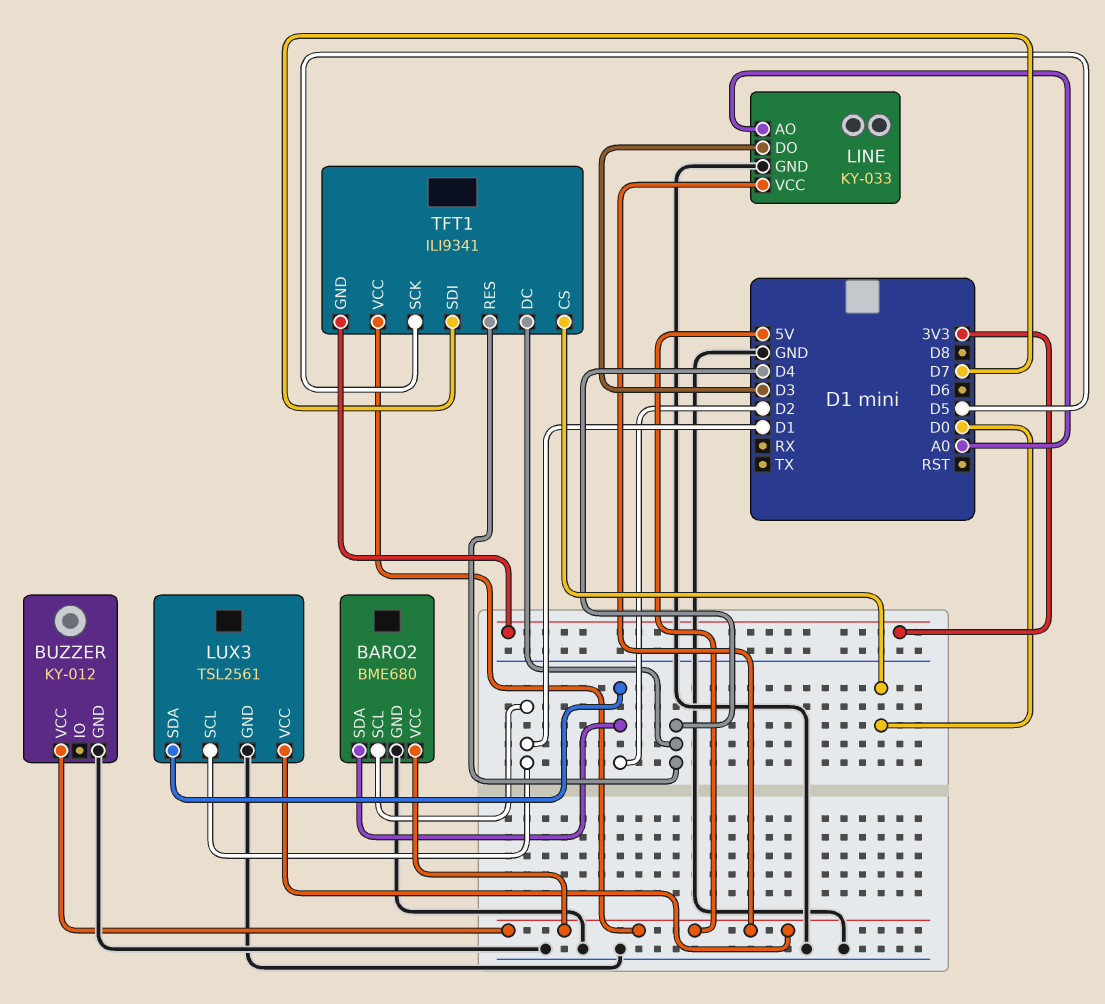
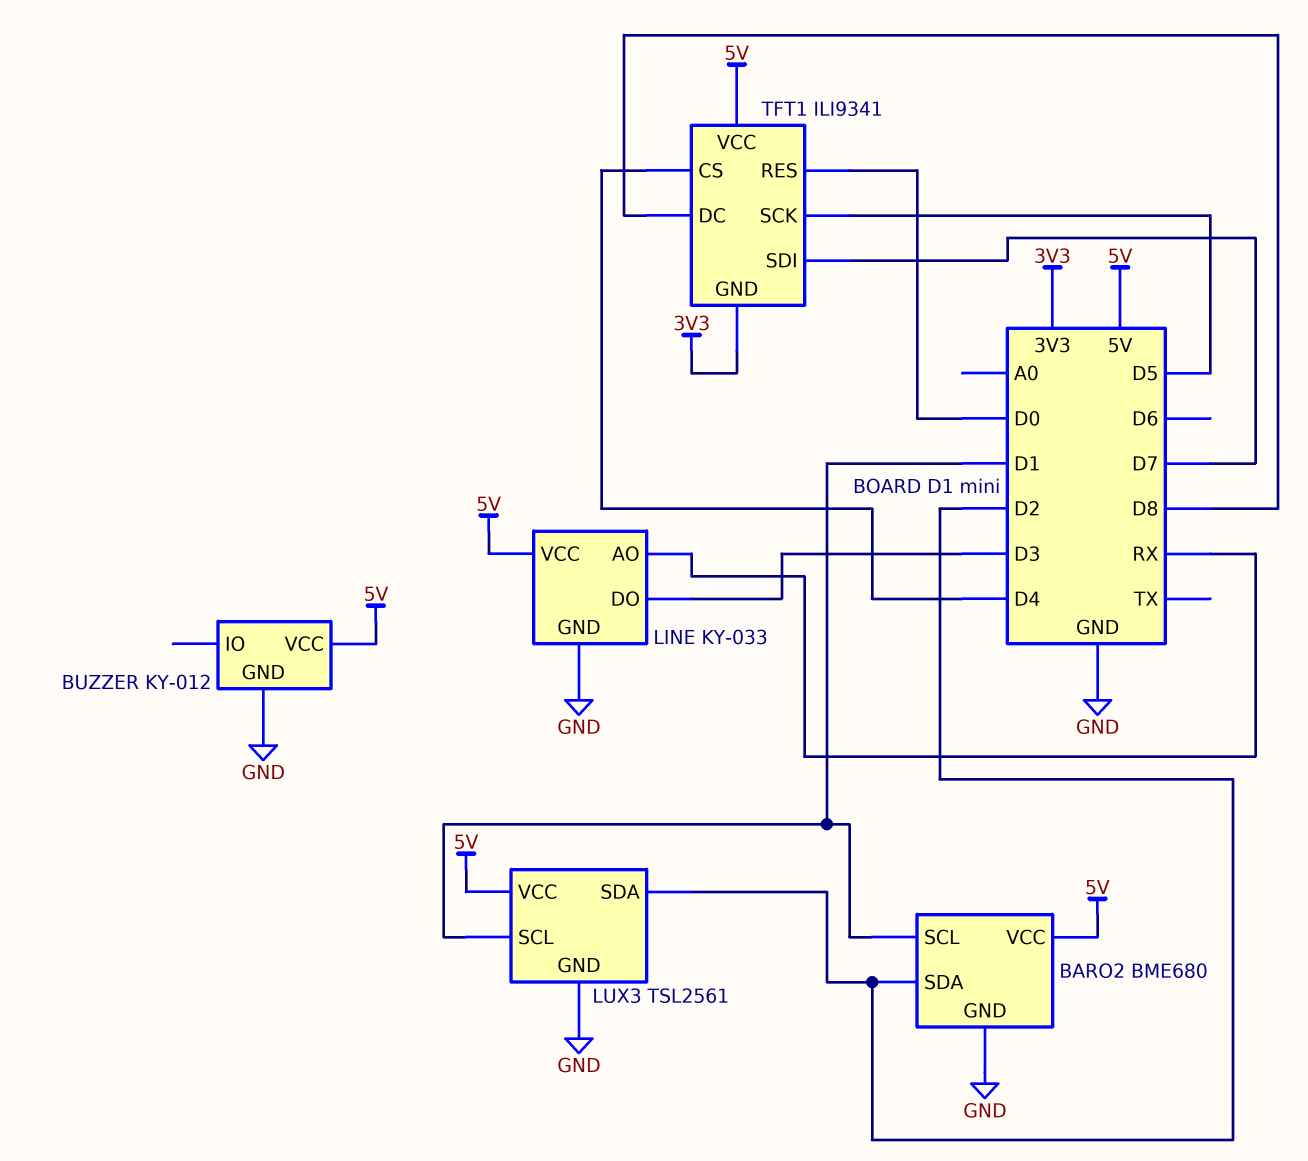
LINE pin AO: A0 -> RX
TFT1 pin CS: D0 -> D4
TFT1 pin DC: D4 -> D8
TFT1 pin RES: D4 -> D0

